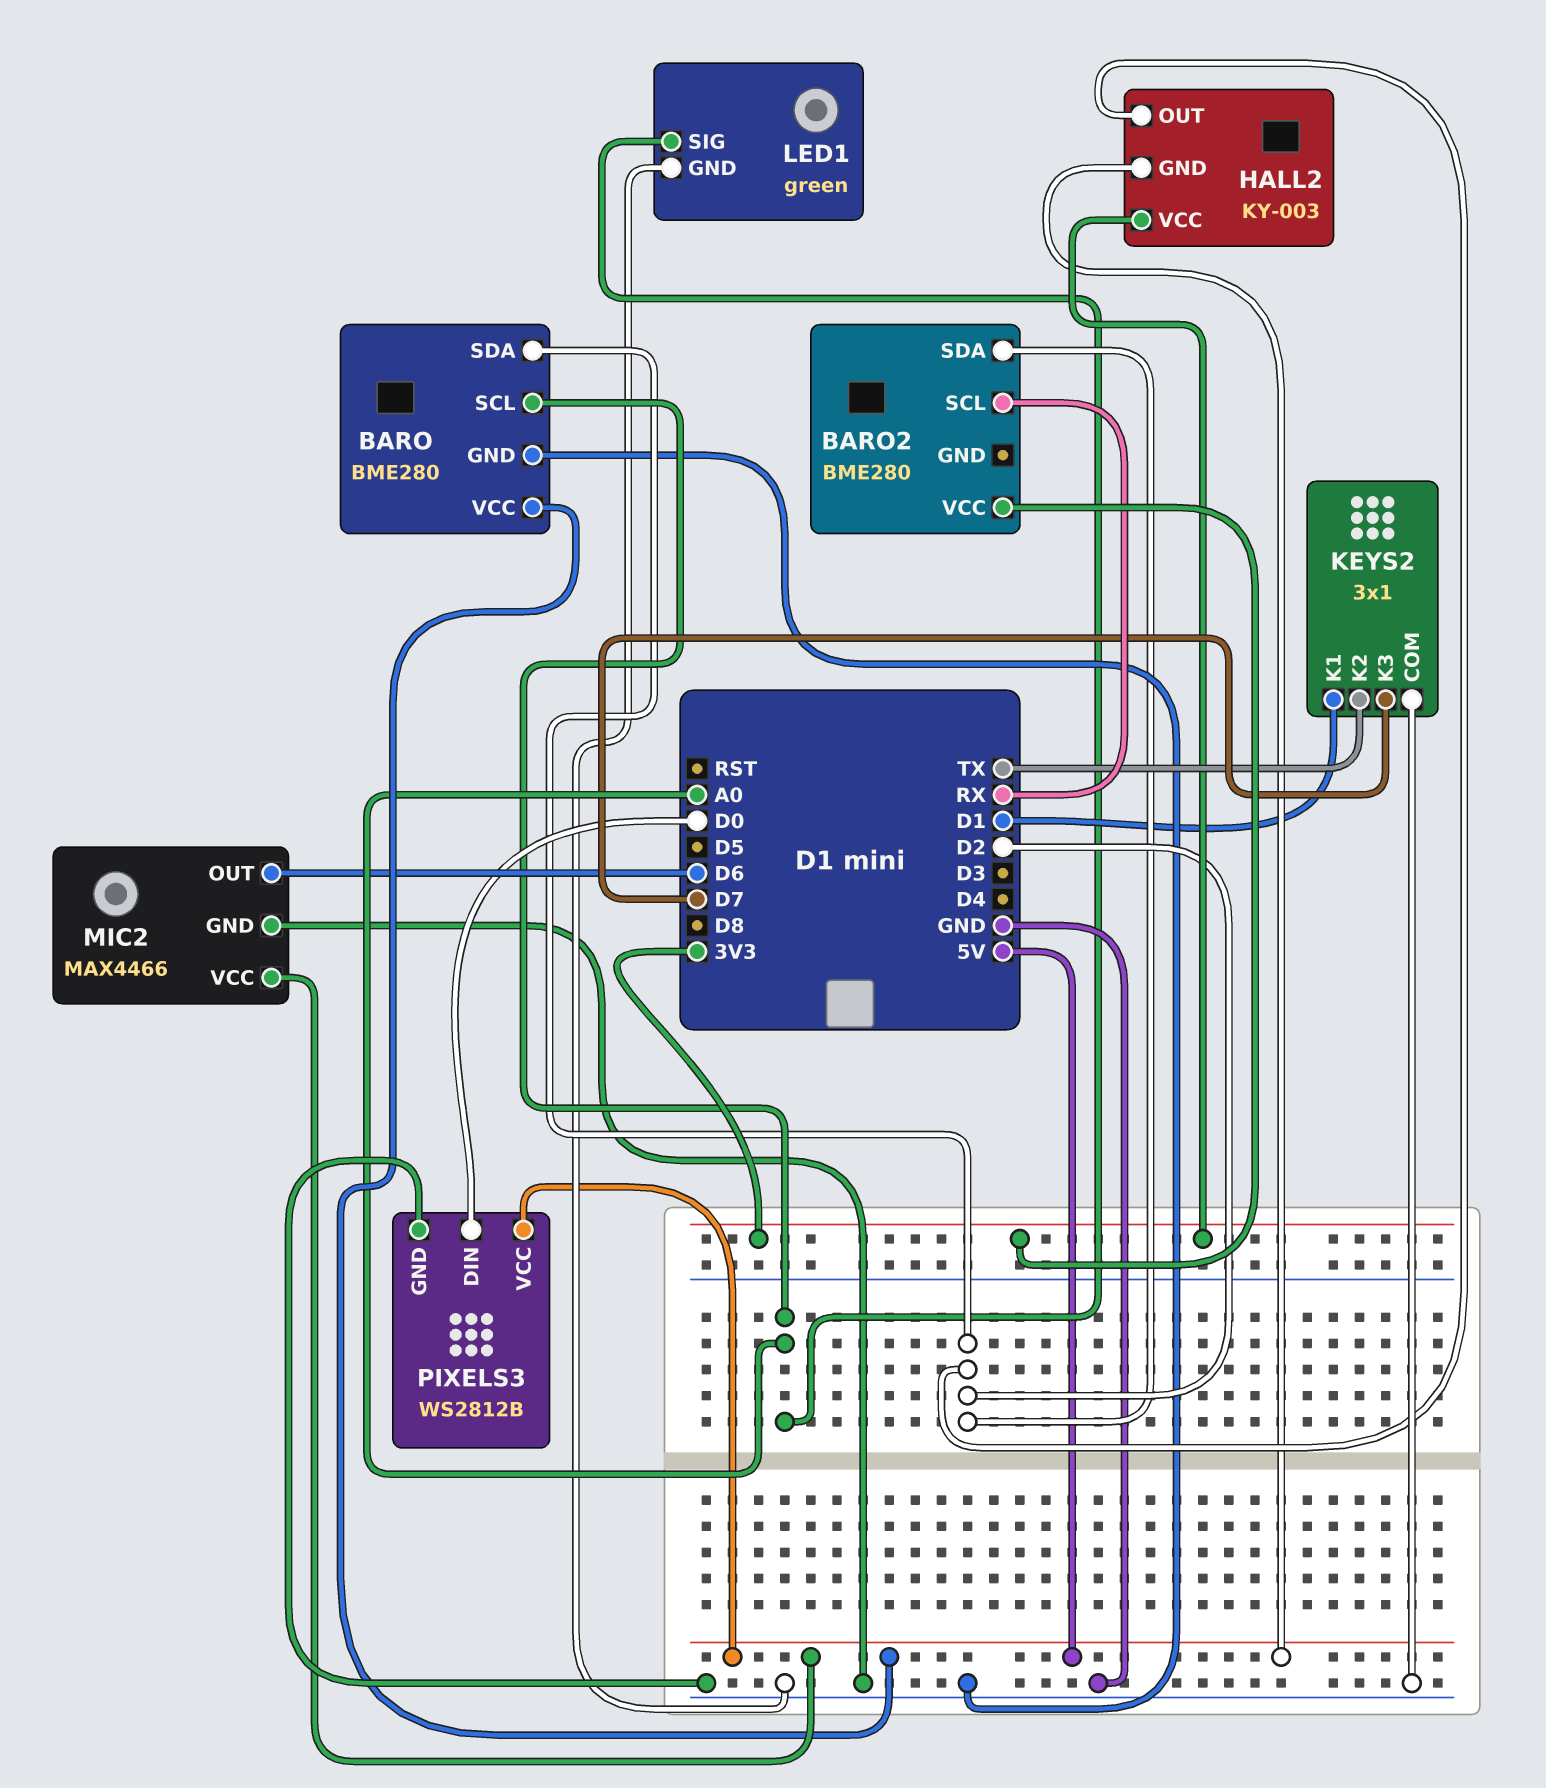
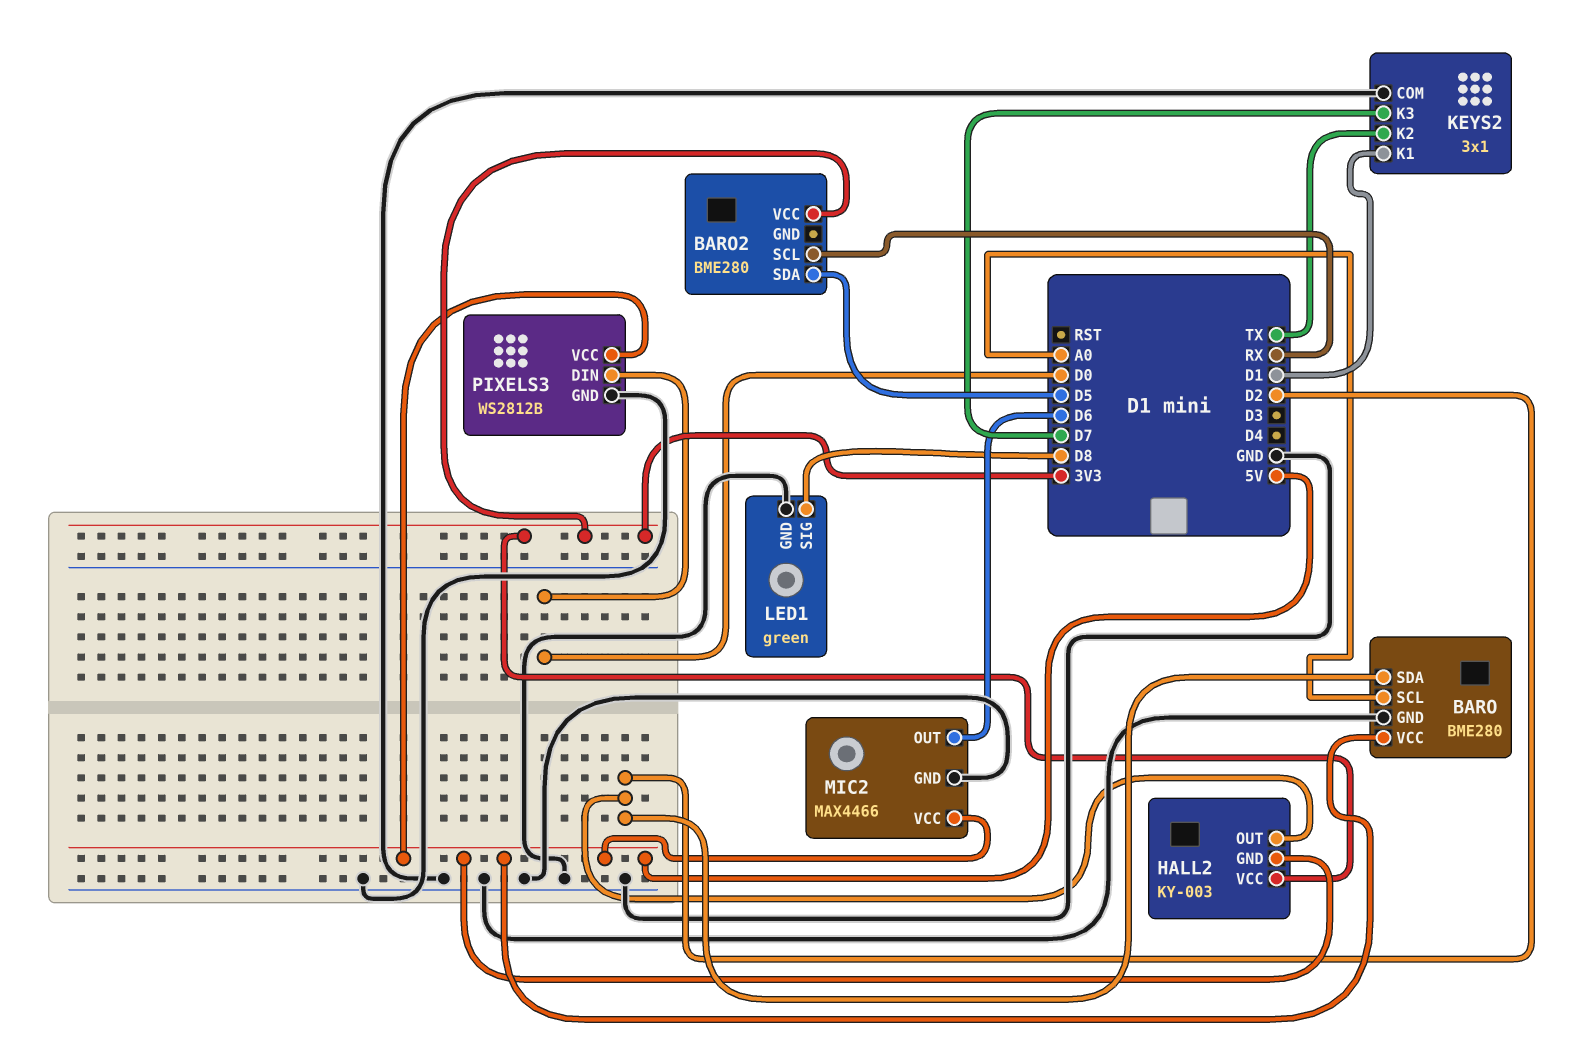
BARO2 pin SDA: D2 -> D5
LED1 pin SIG: A0 -> D8

